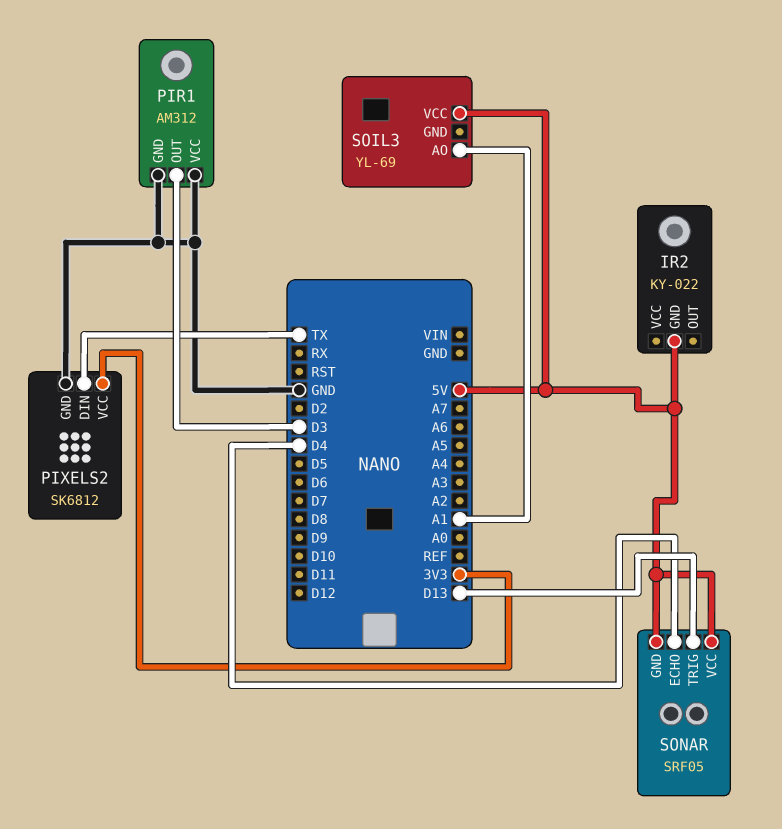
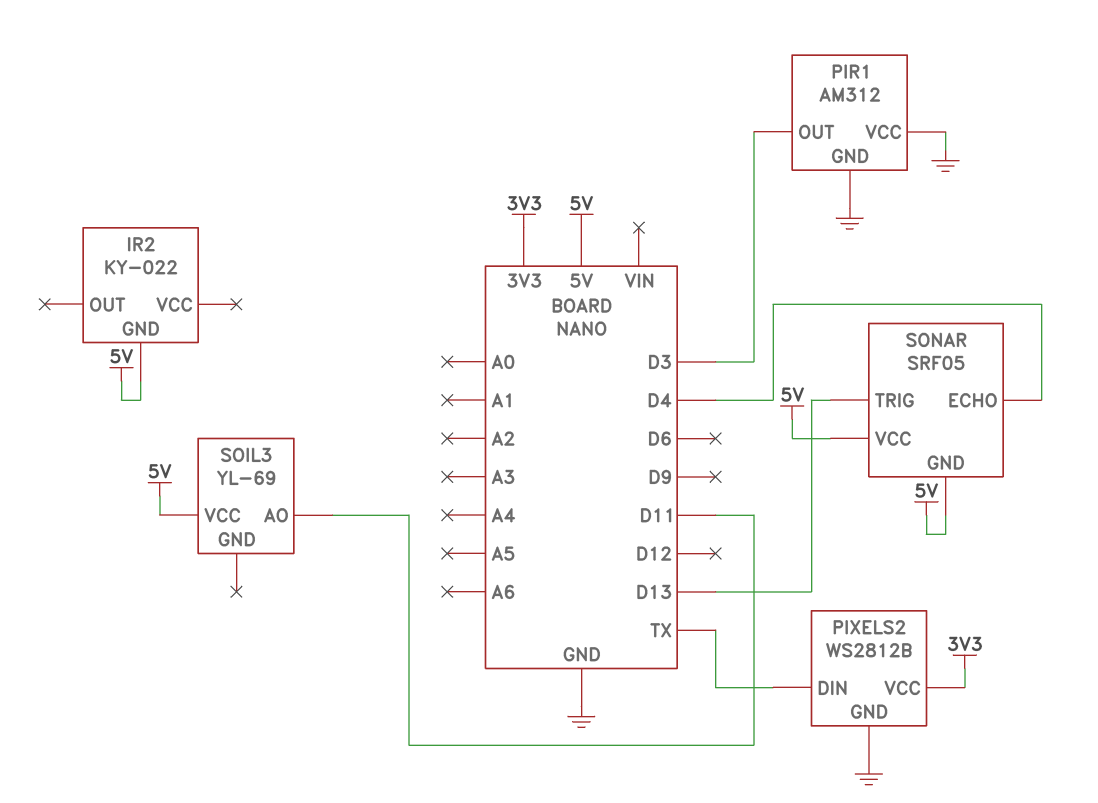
PIXELS2: SK6812 -> WS2812B
SOIL3 pin AO: A1 -> D11

